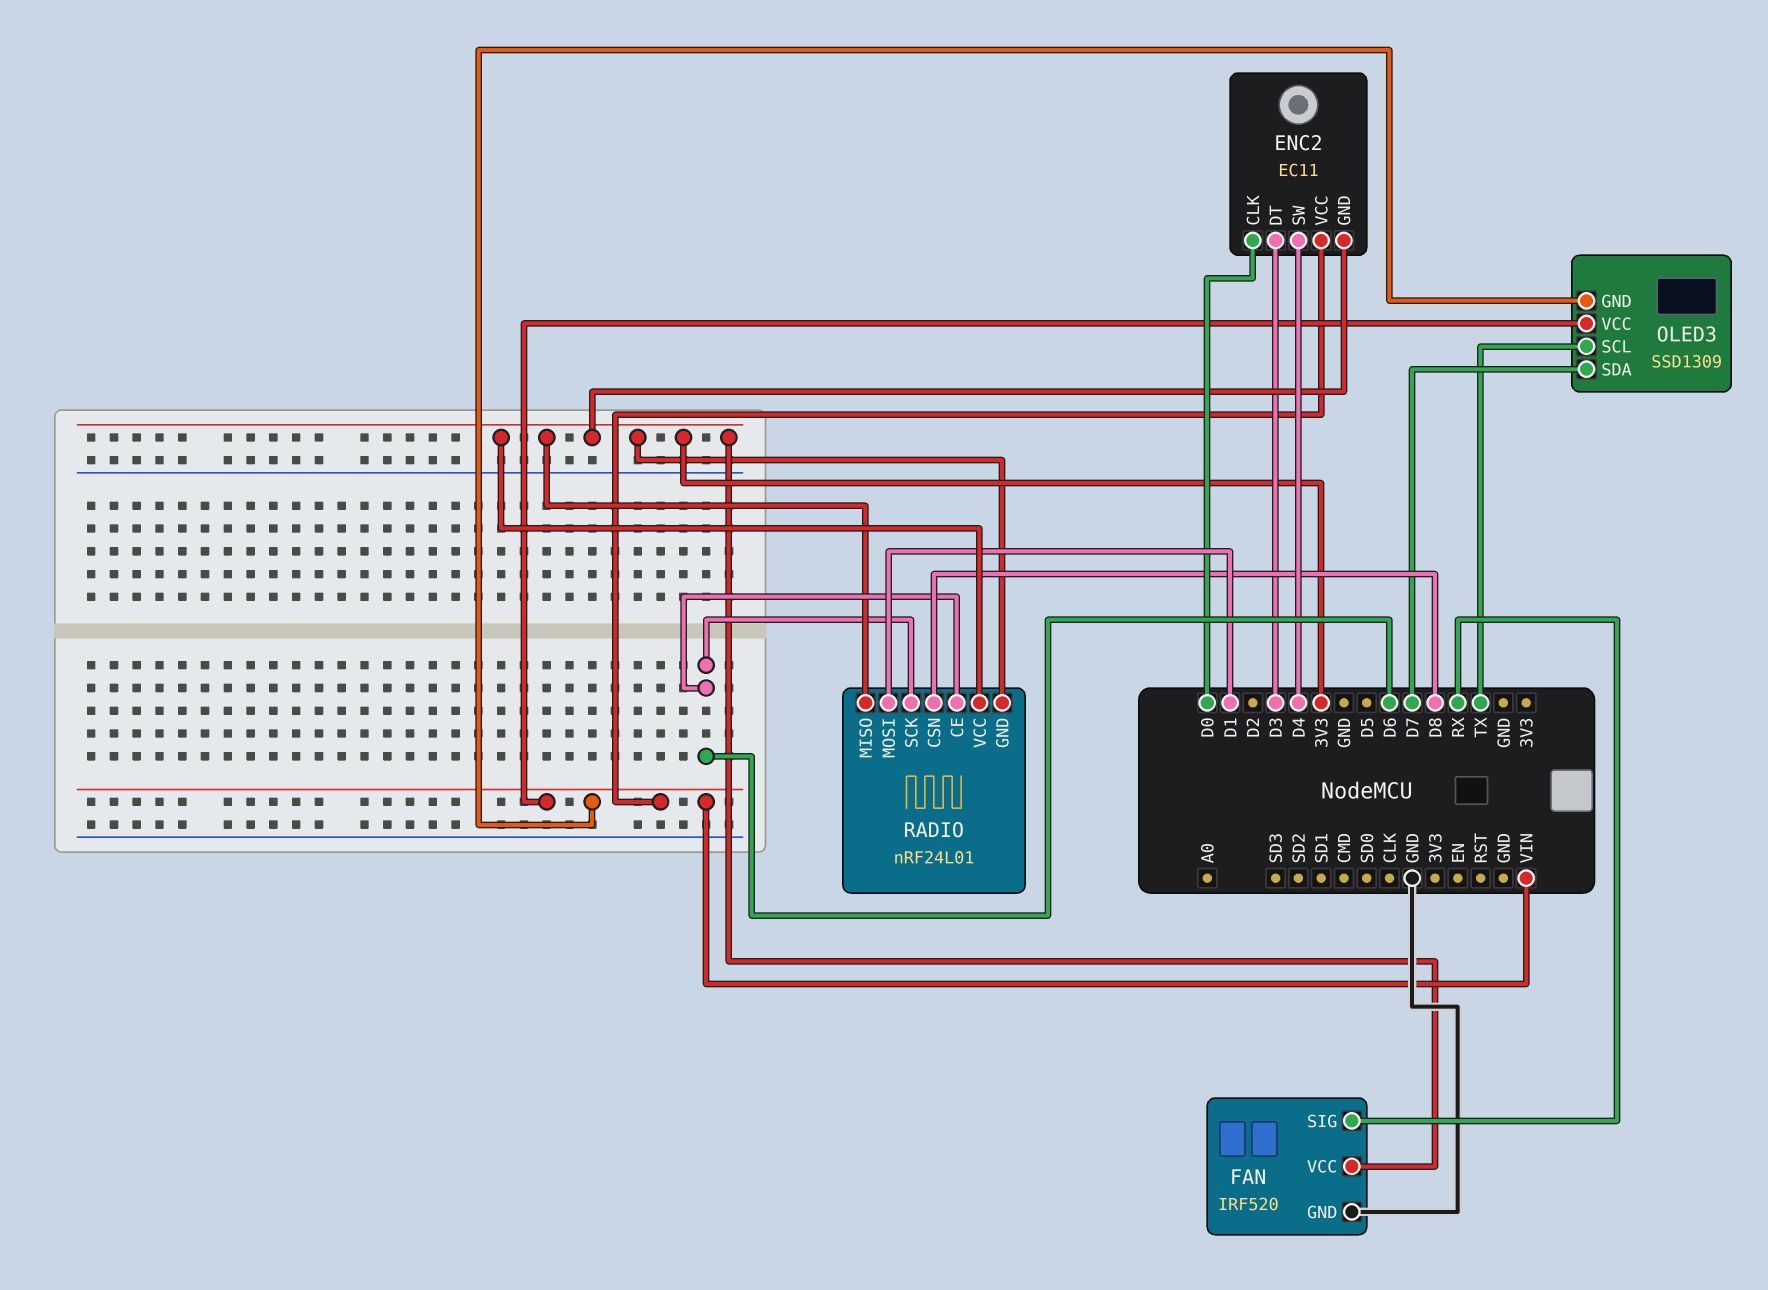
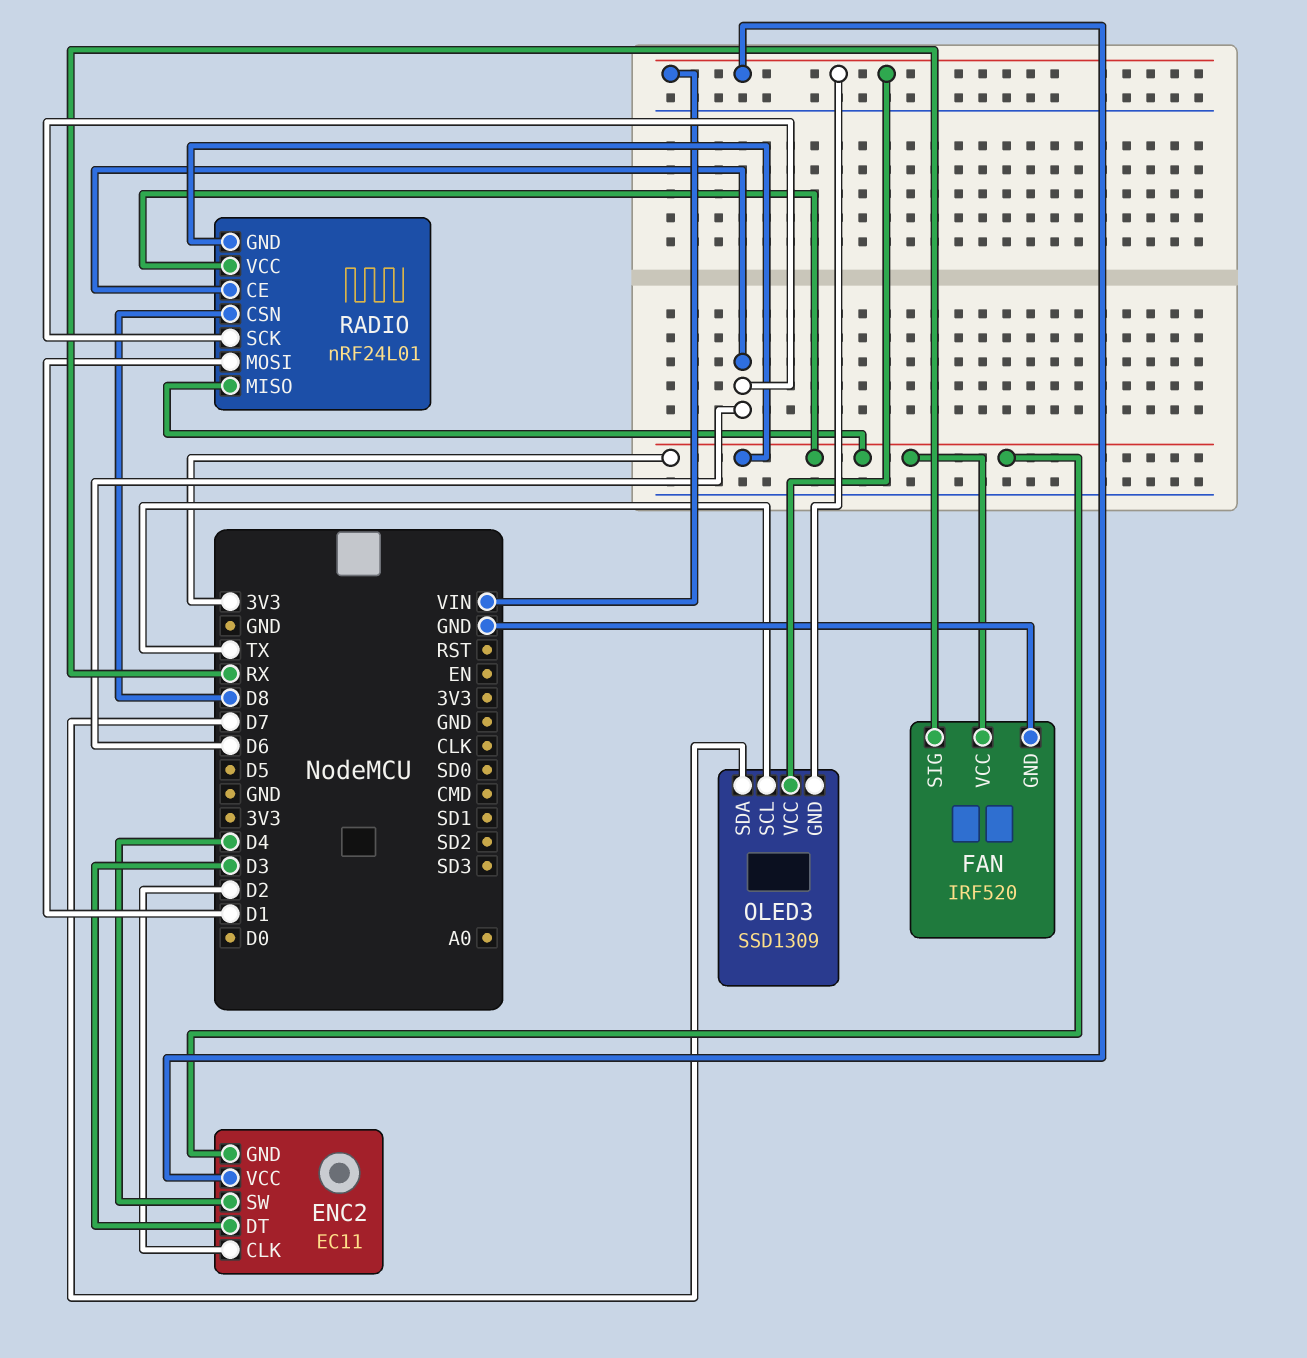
ENC2 pin CLK: D0 -> D2

